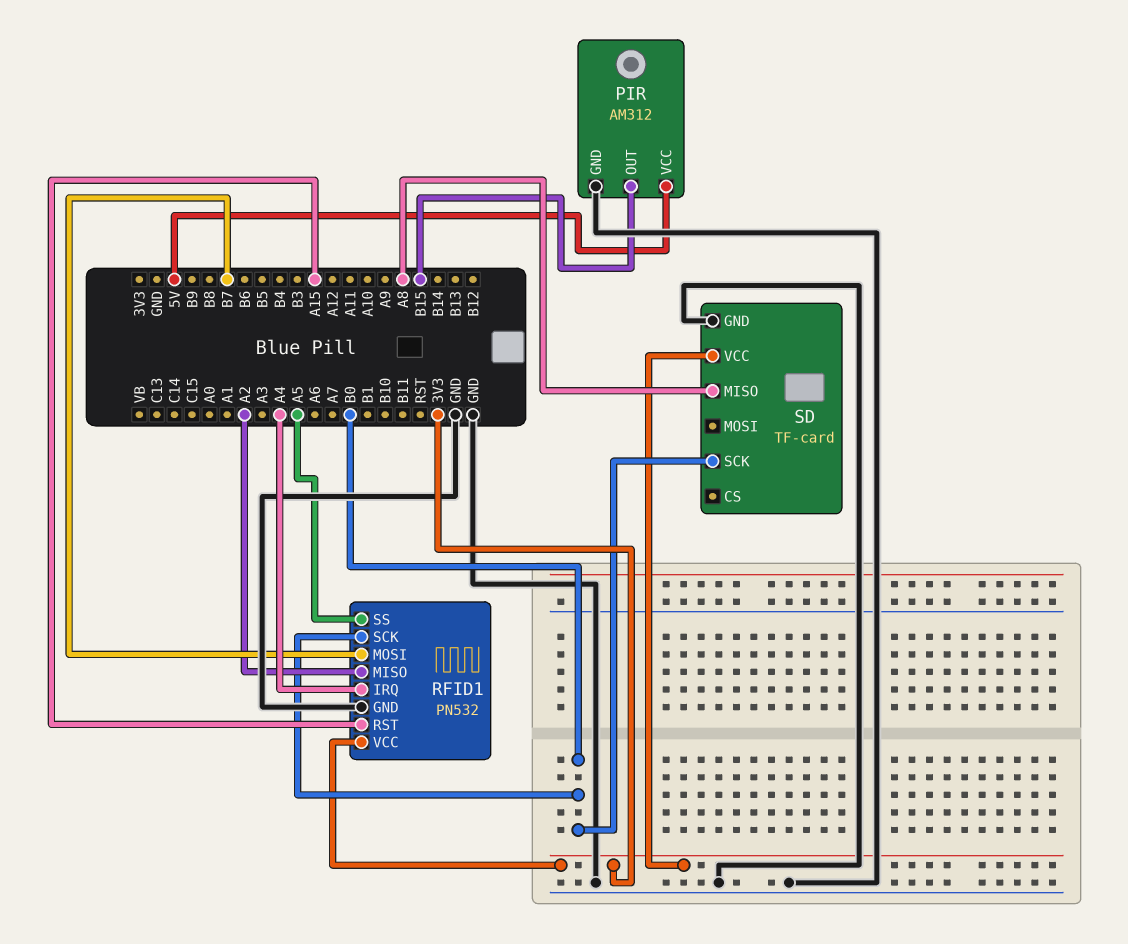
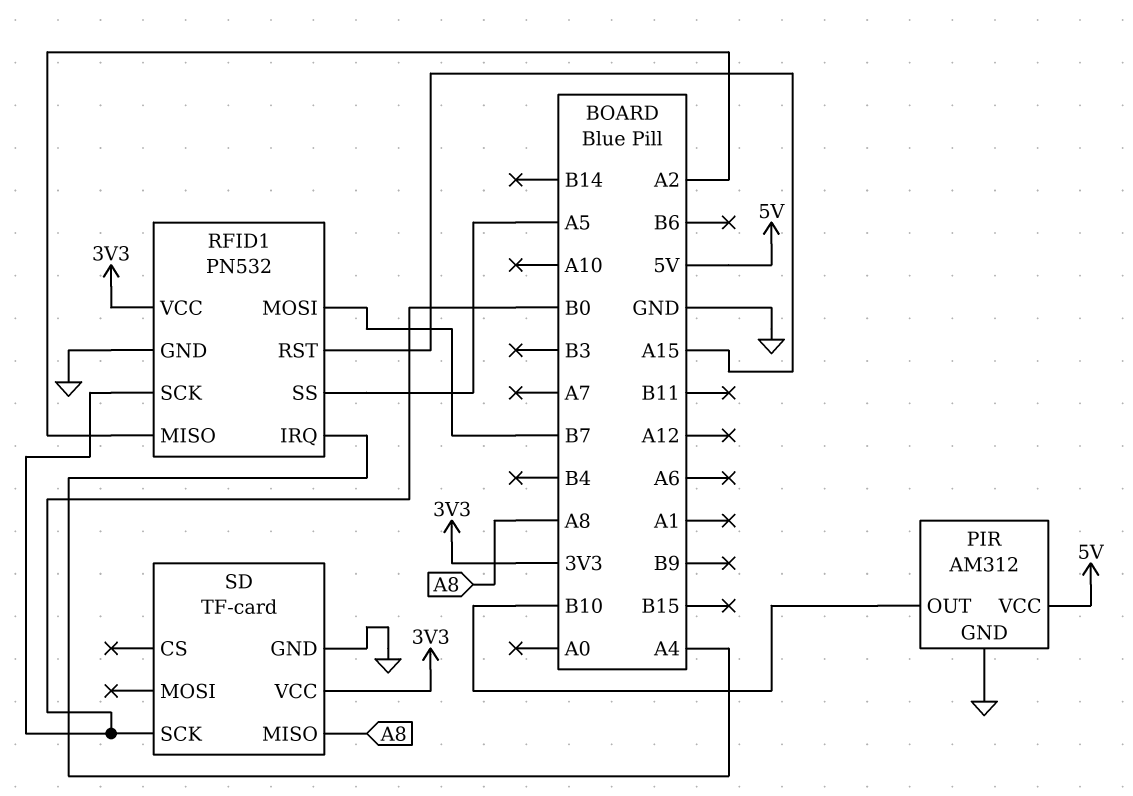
PIR pin OUT: B15 -> B10

